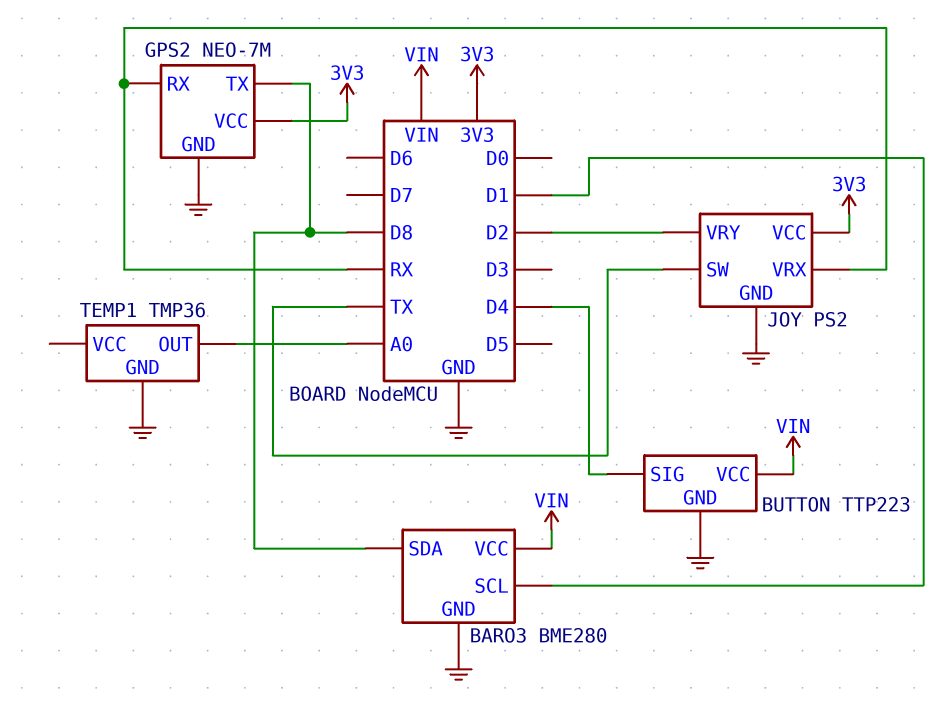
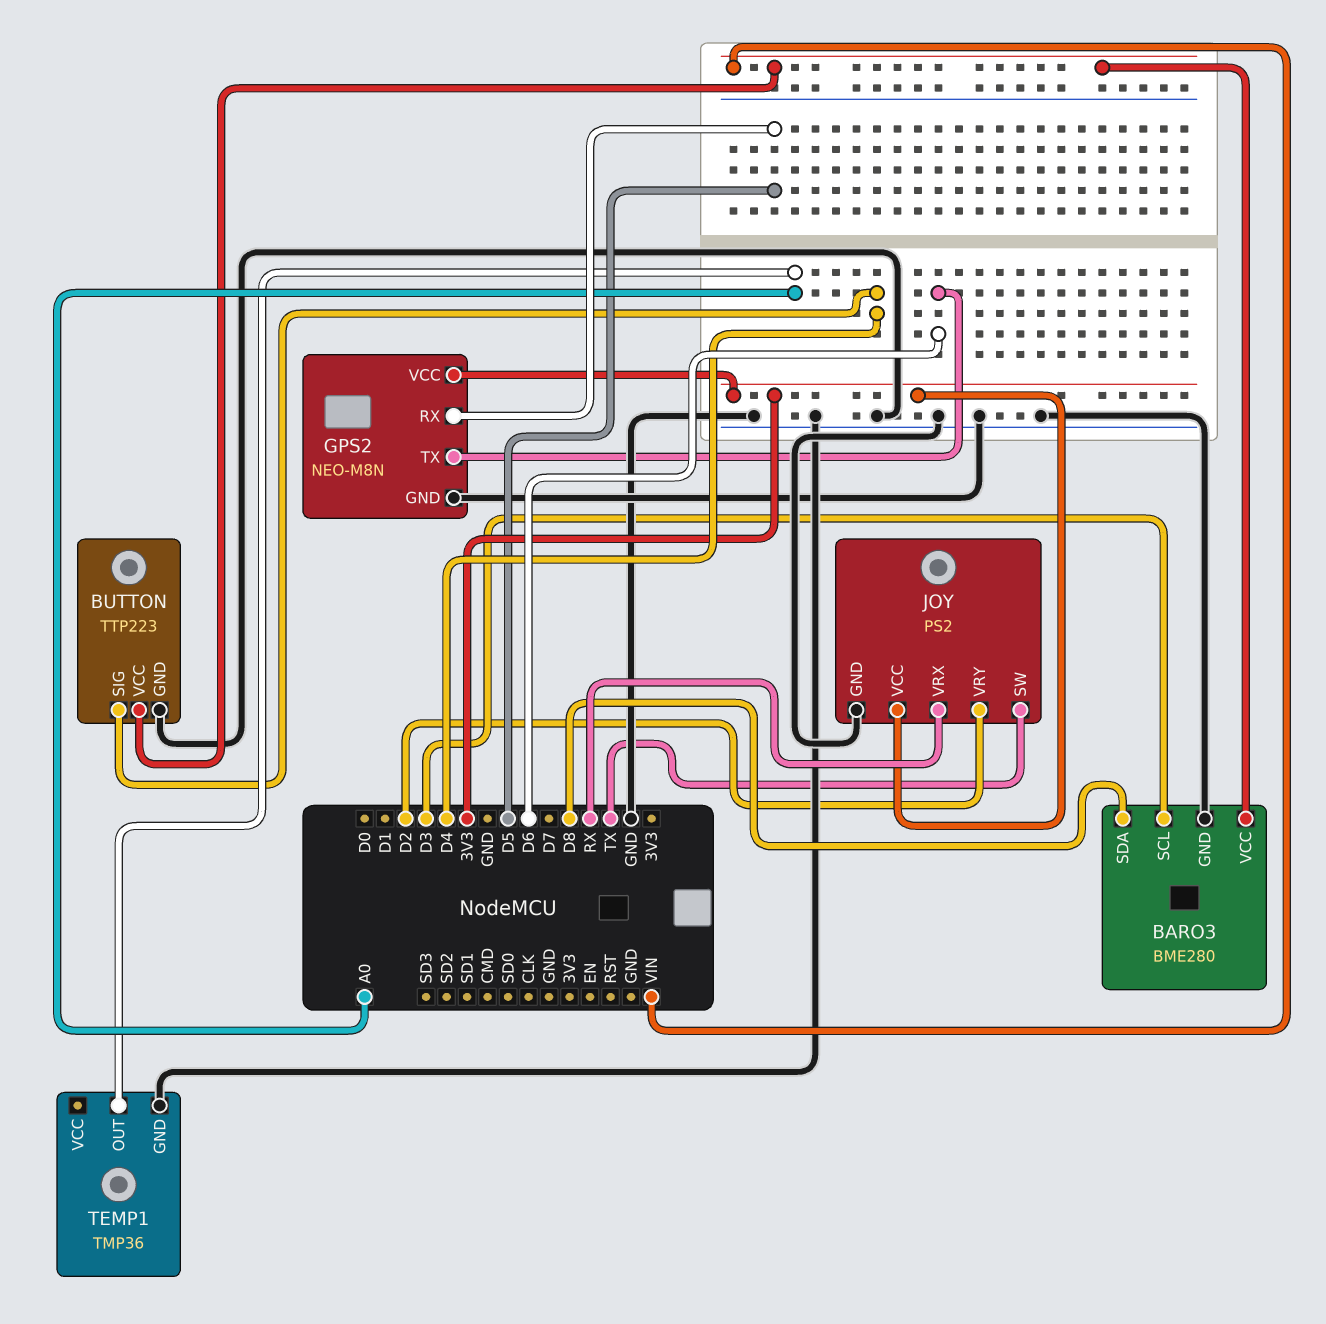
BARO3 pin SCL: D1 -> D3
GPS2: NEO-7M -> NEO-M8N
GPS2 pin RX: RX -> D5
GPS2 pin TX: D8 -> D6

